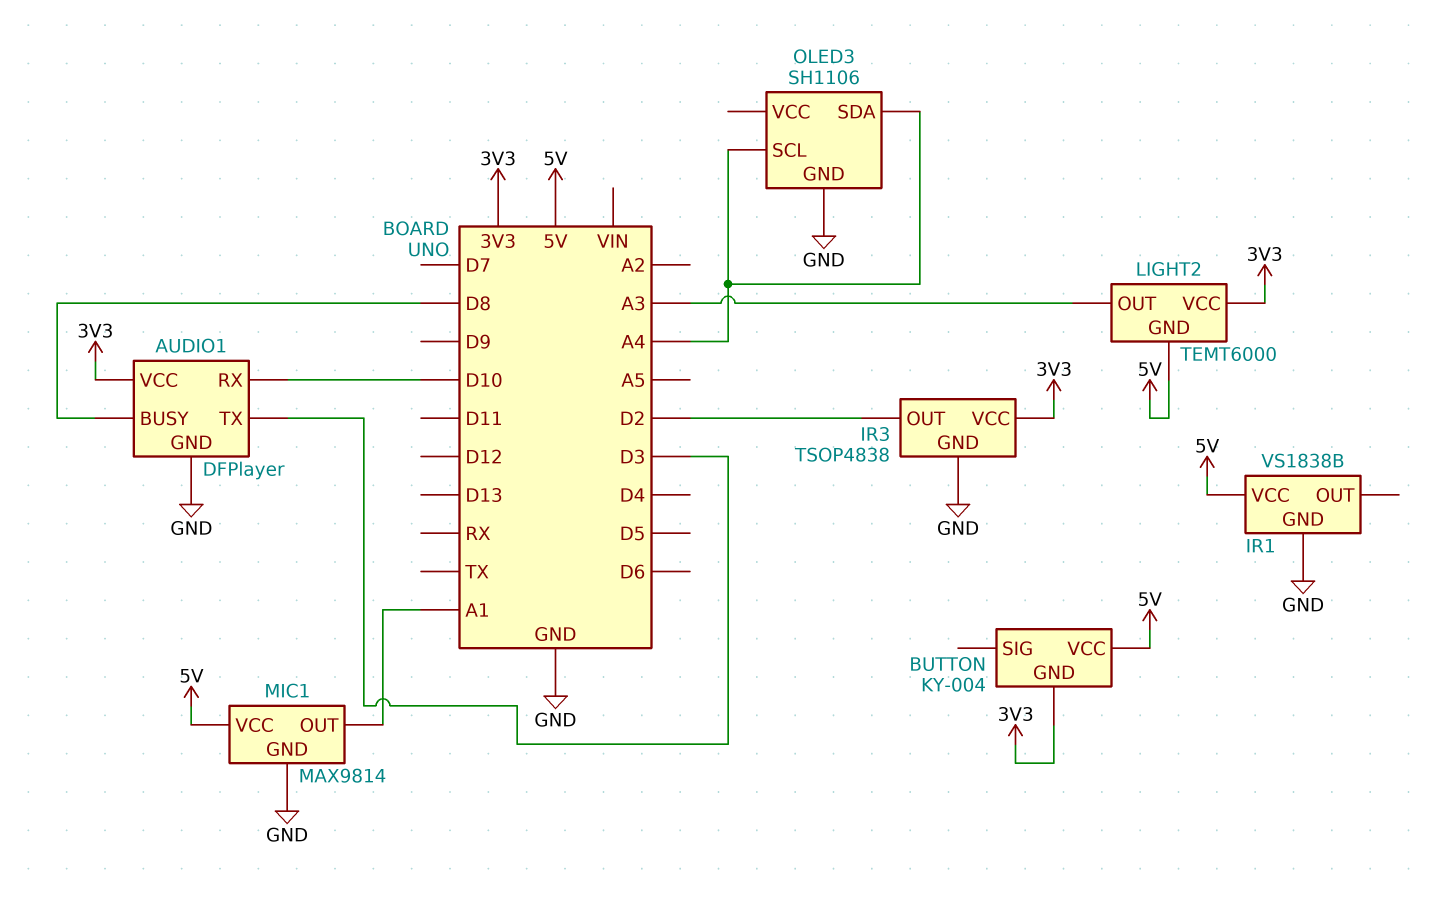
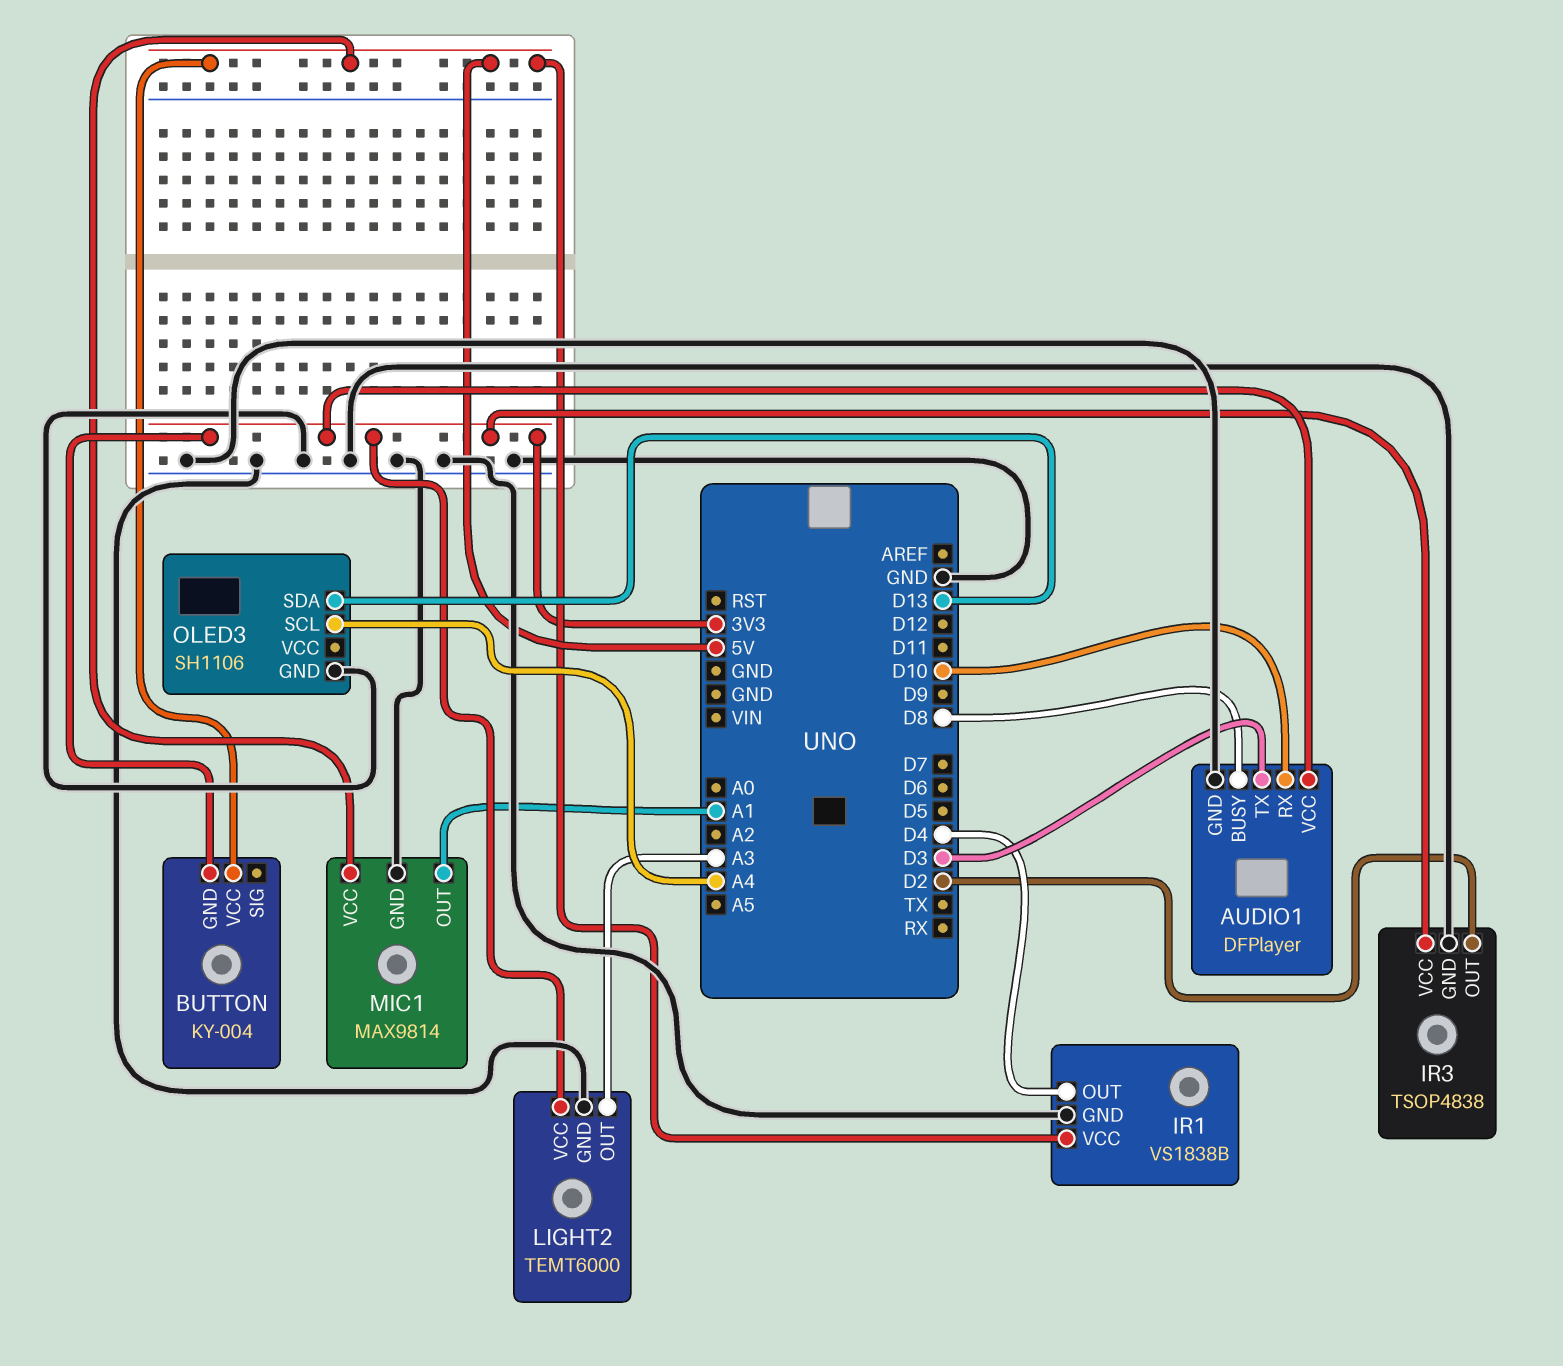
IR1 pin OUT: none -> D4
LIGHT2 pin GND: 5V -> GND
OLED3 pin SDA: A4 -> D13

